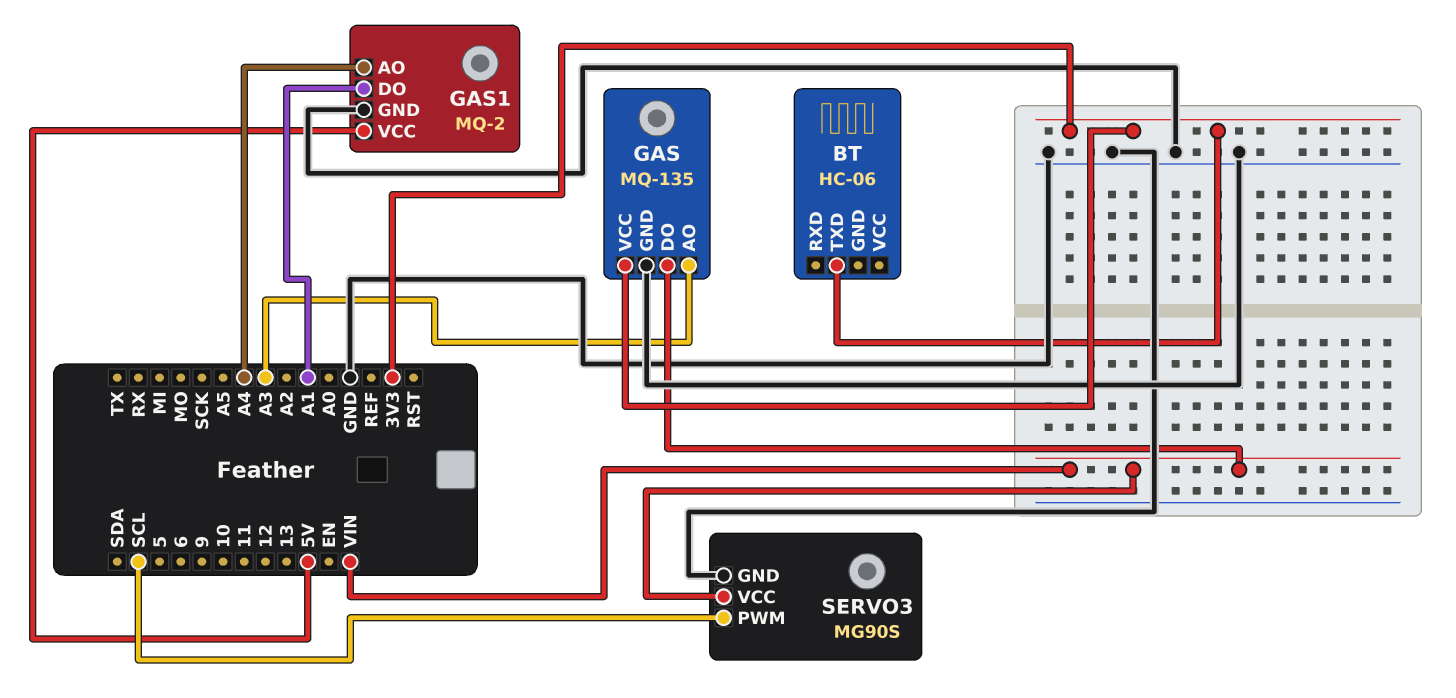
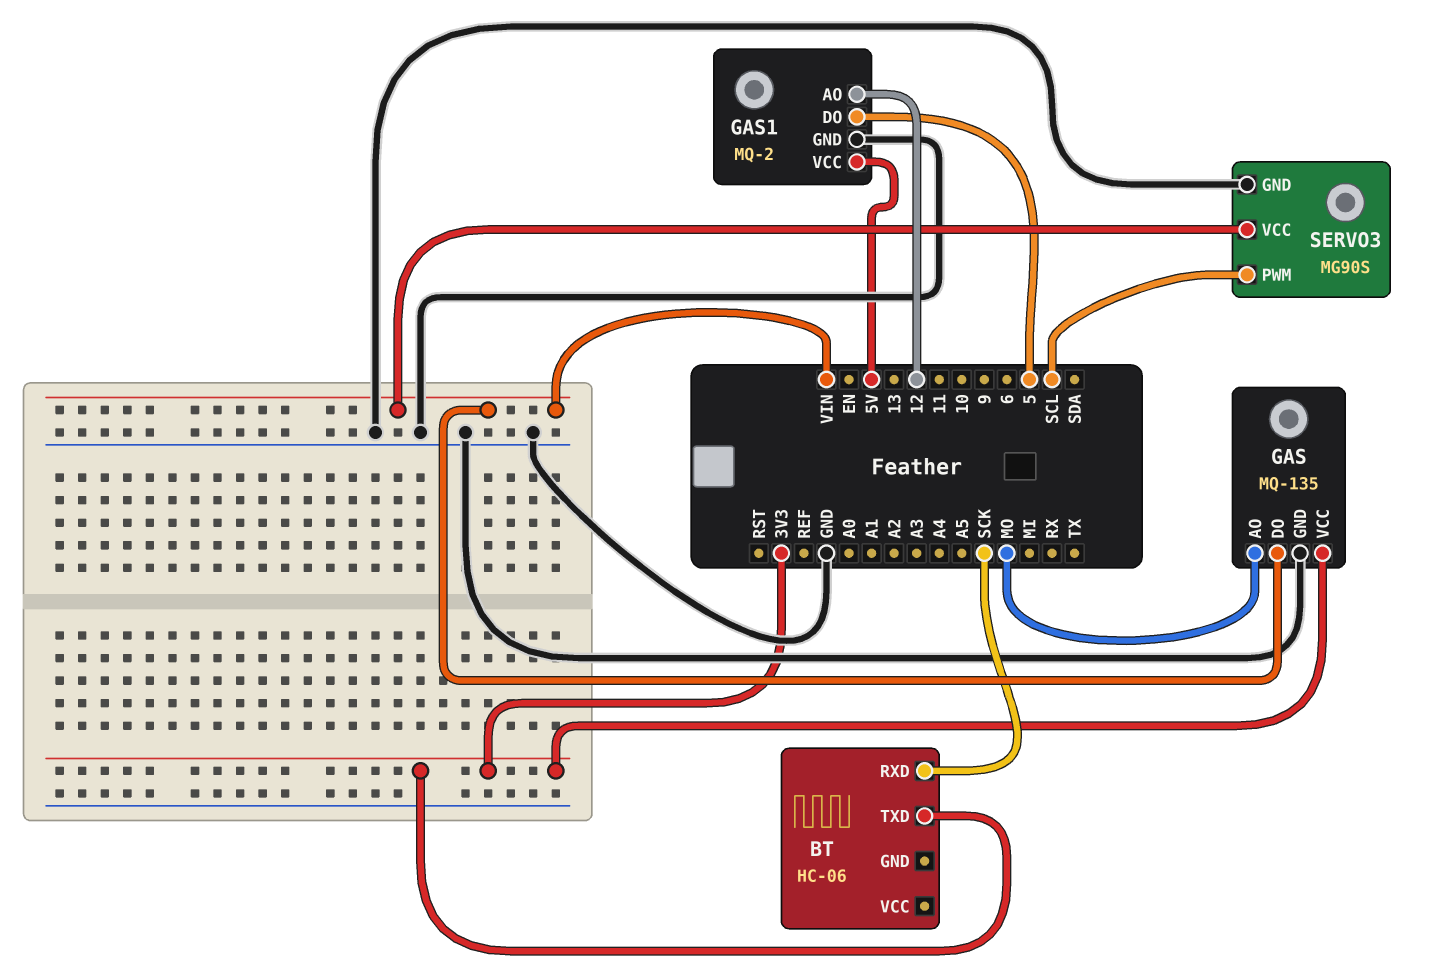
BT pin RXD: none -> SCK
GAS pin AO: A3 -> MO
GAS1 pin AO: A4 -> 12
GAS1 pin DO: A1 -> 5

